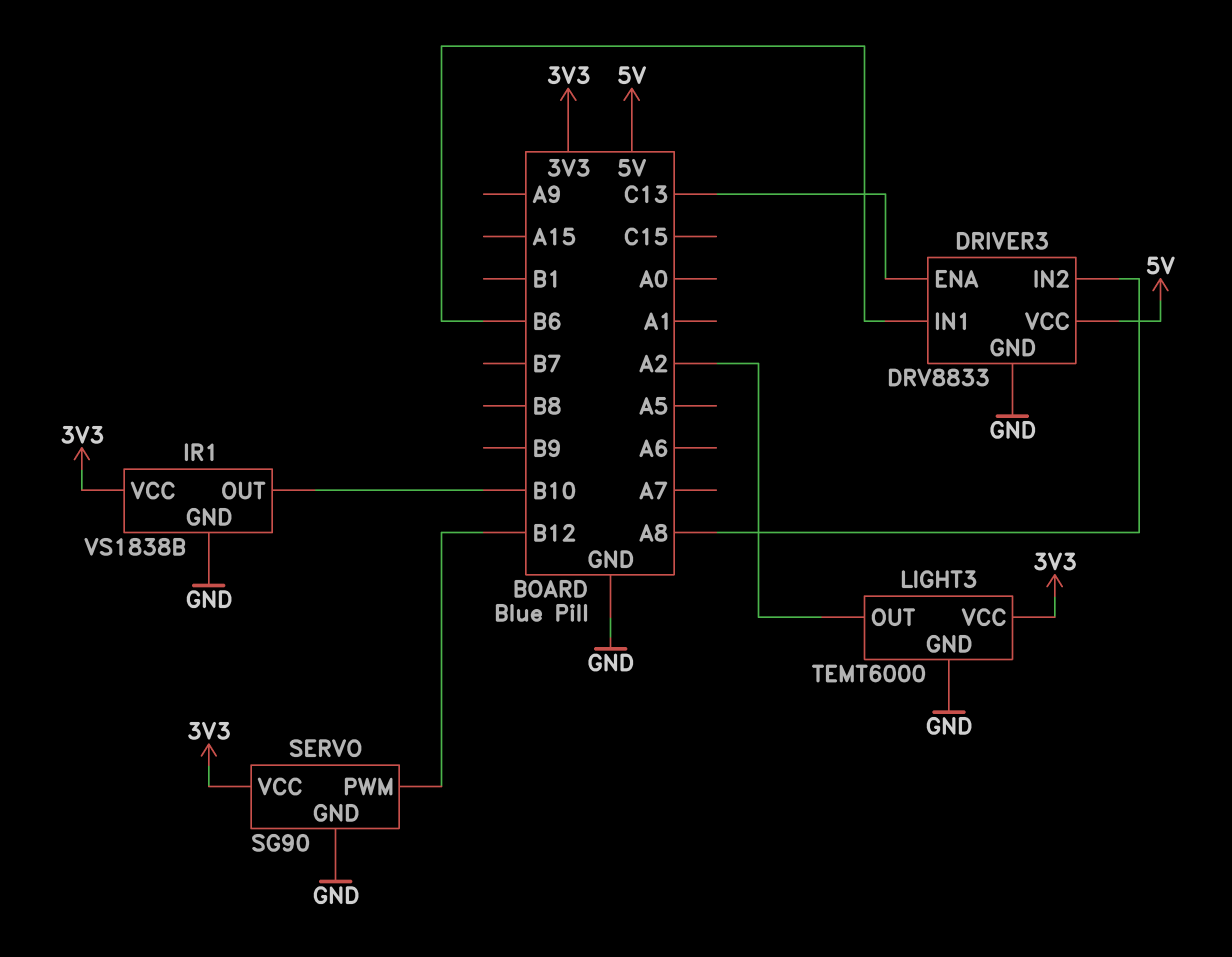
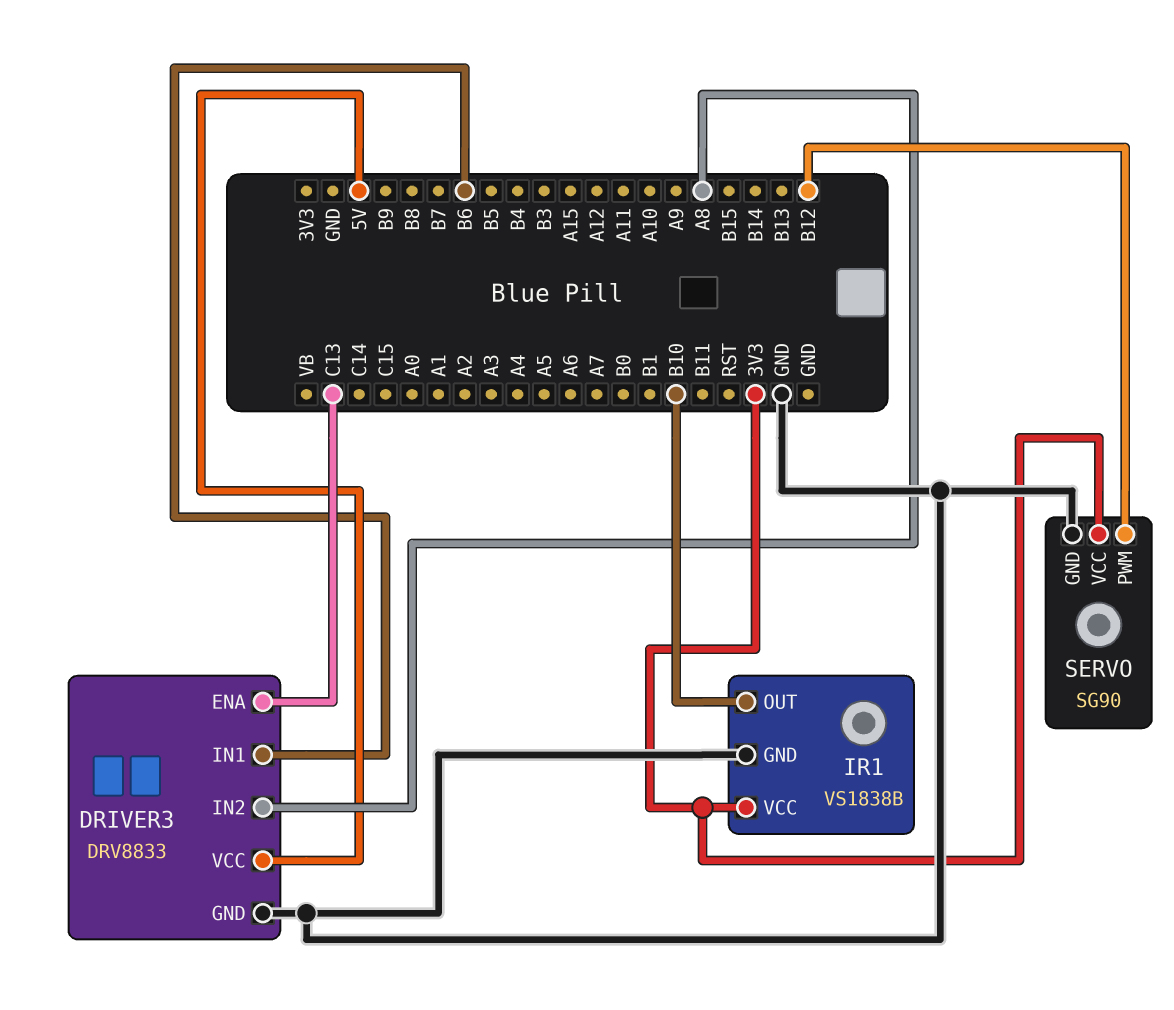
LIGHT3: TEMT6000 -> none
LIGHT3 pin GND: GND -> none
LIGHT3 pin OUT: A2 -> none
LIGHT3 pin VCC: 3V3 -> none

